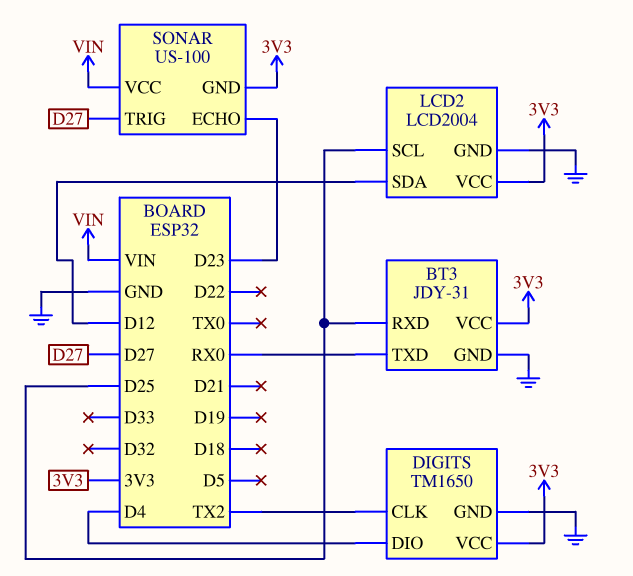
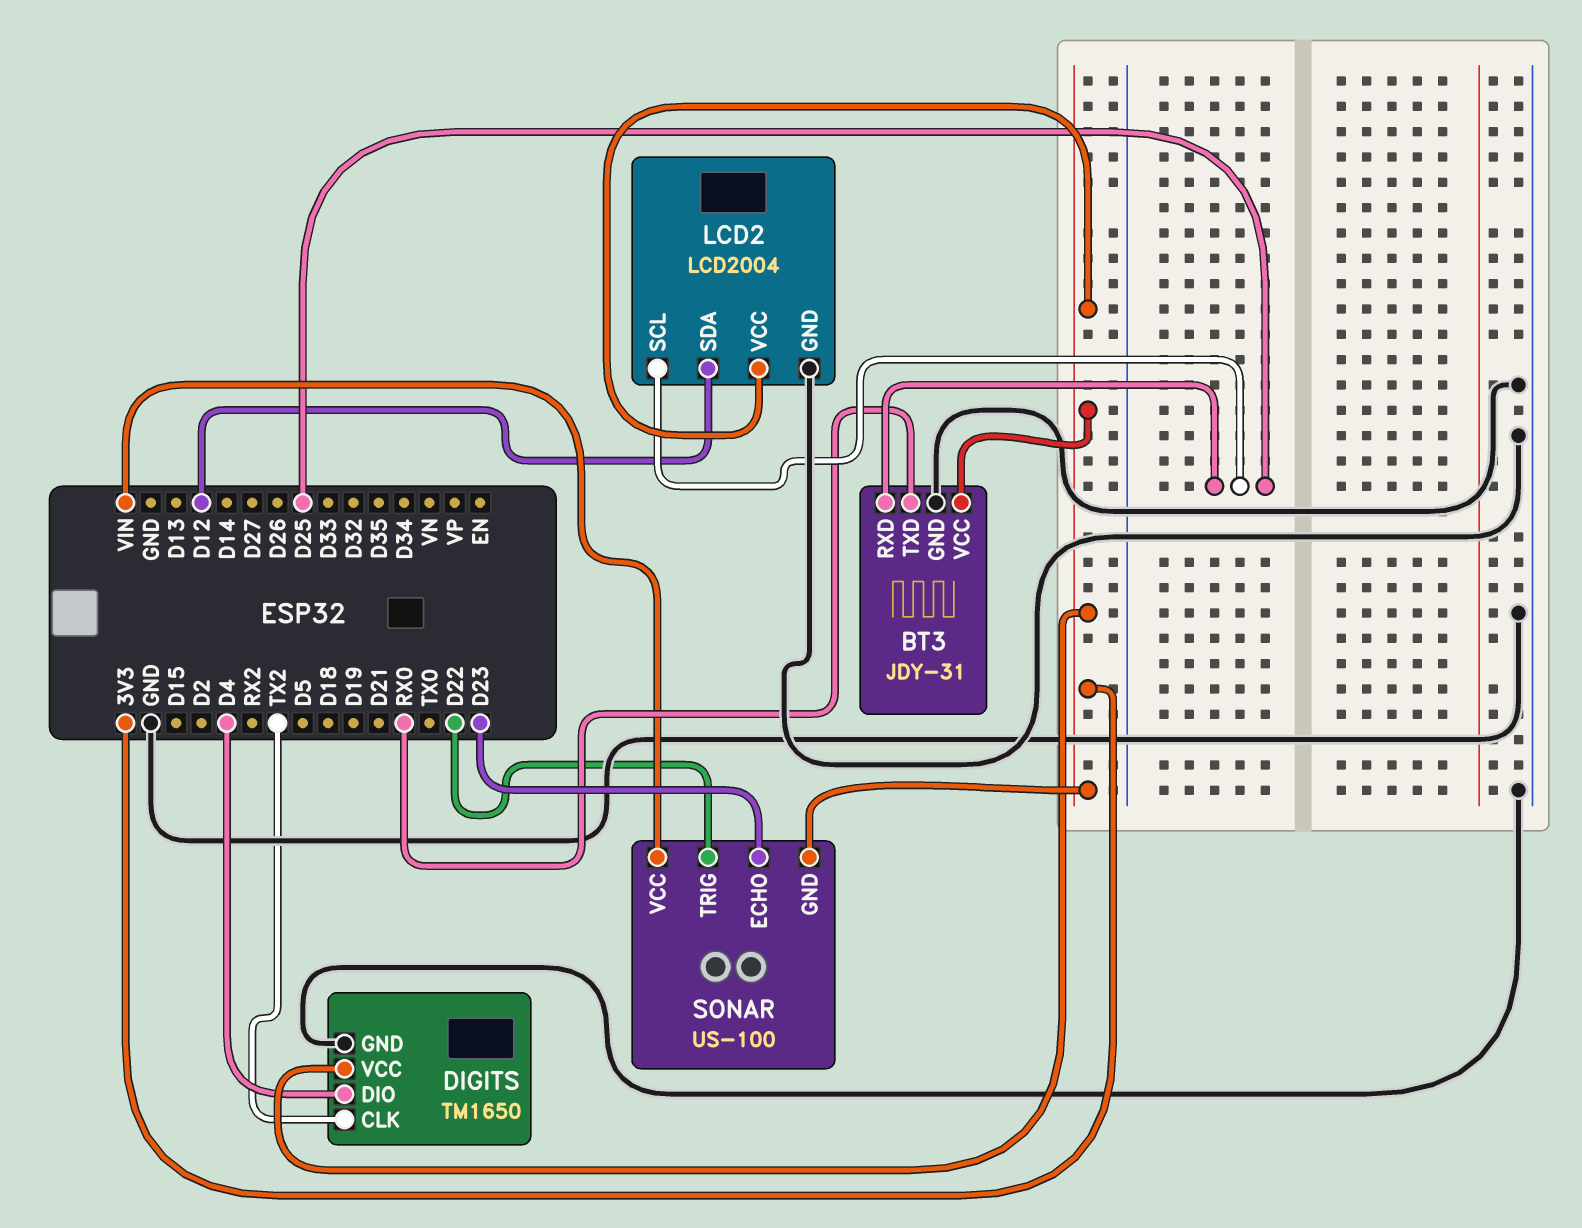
SONAR pin TRIG: D27 -> D22

